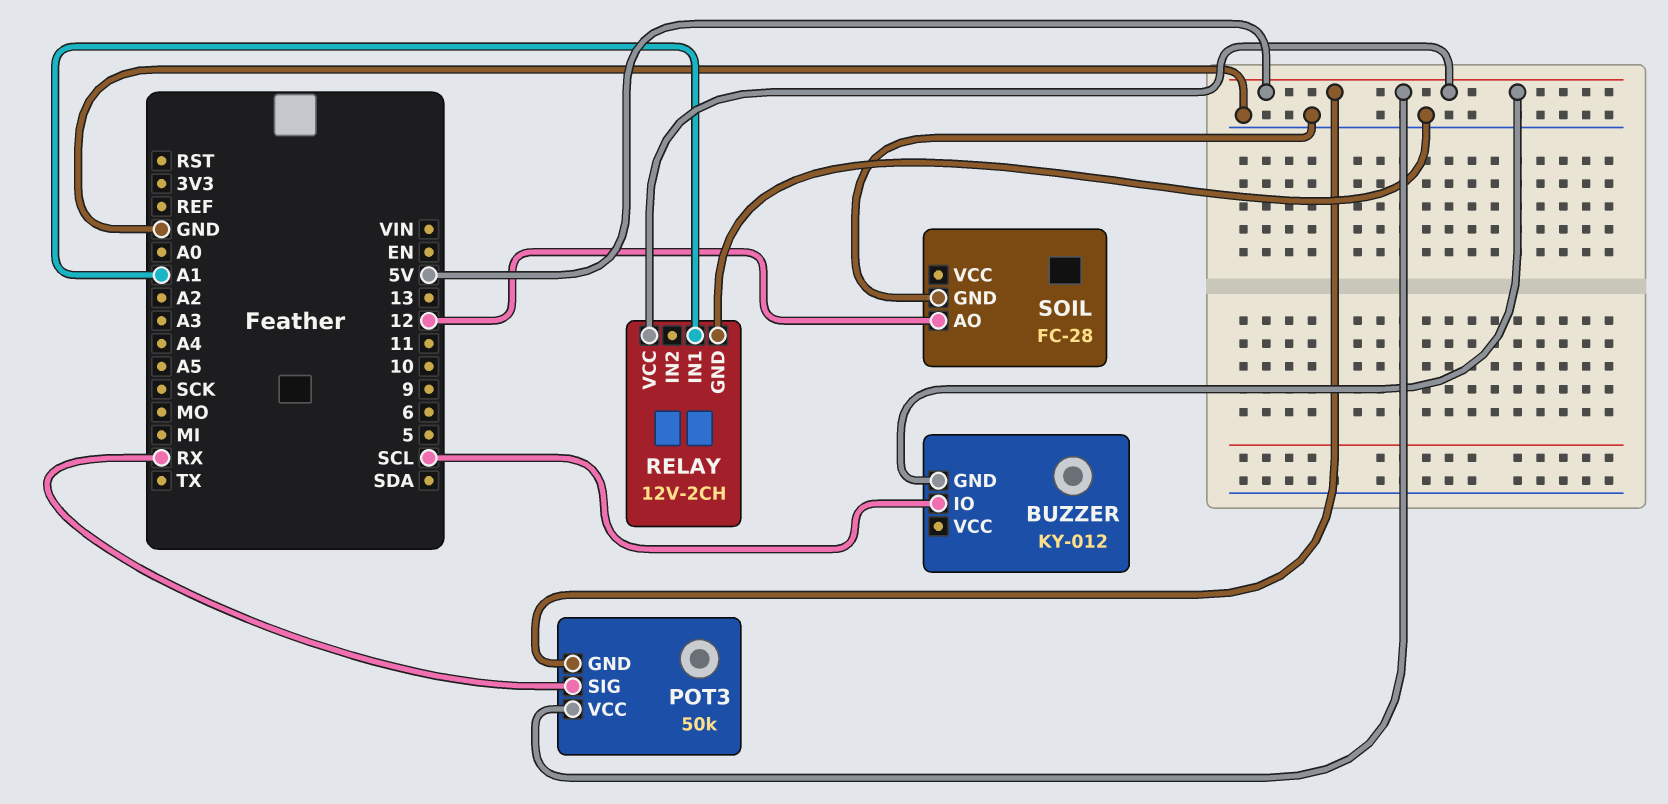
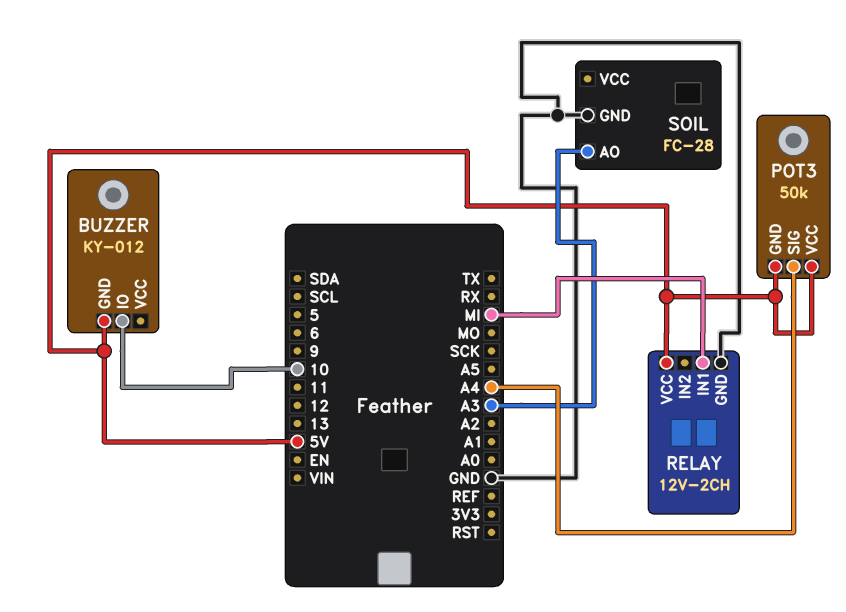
BUZZER pin IO: SCL -> 10
POT3 pin SIG: RX -> A4
RELAY pin IN1: A1 -> MI
SOIL pin AO: 12 -> A3

